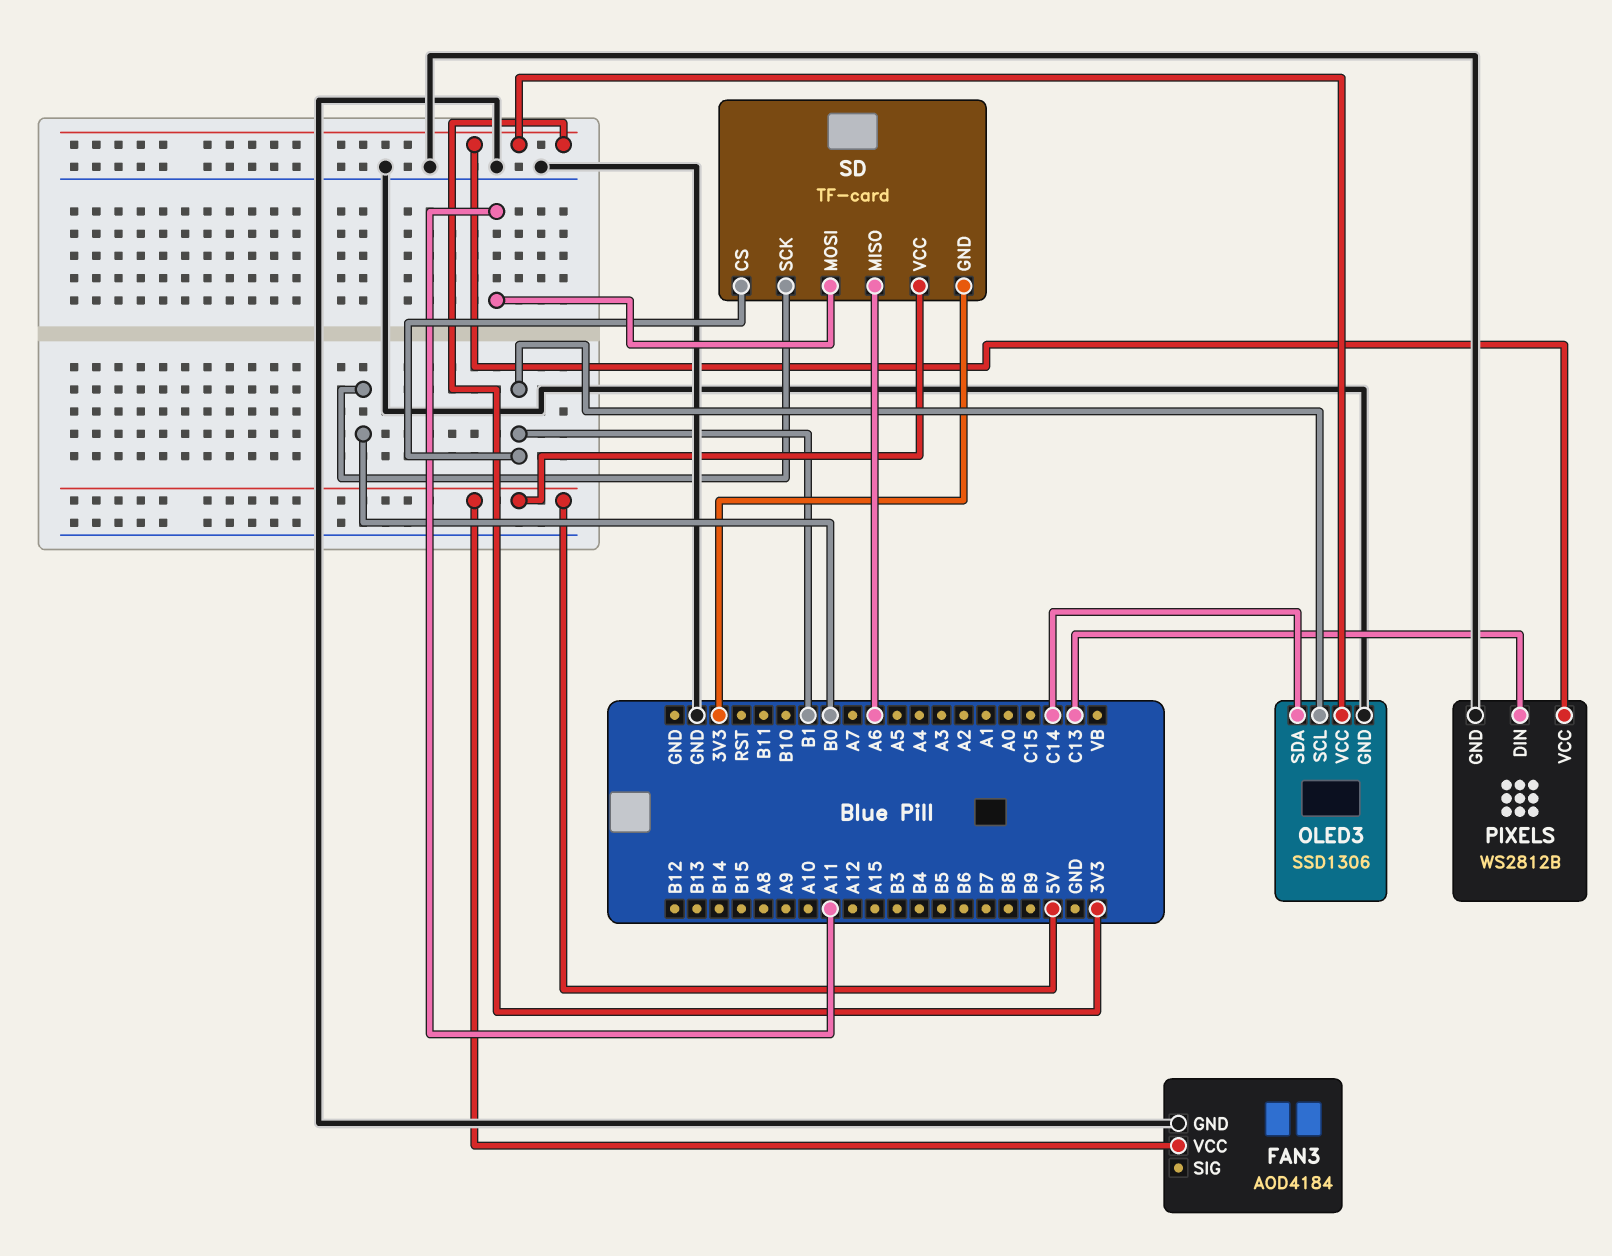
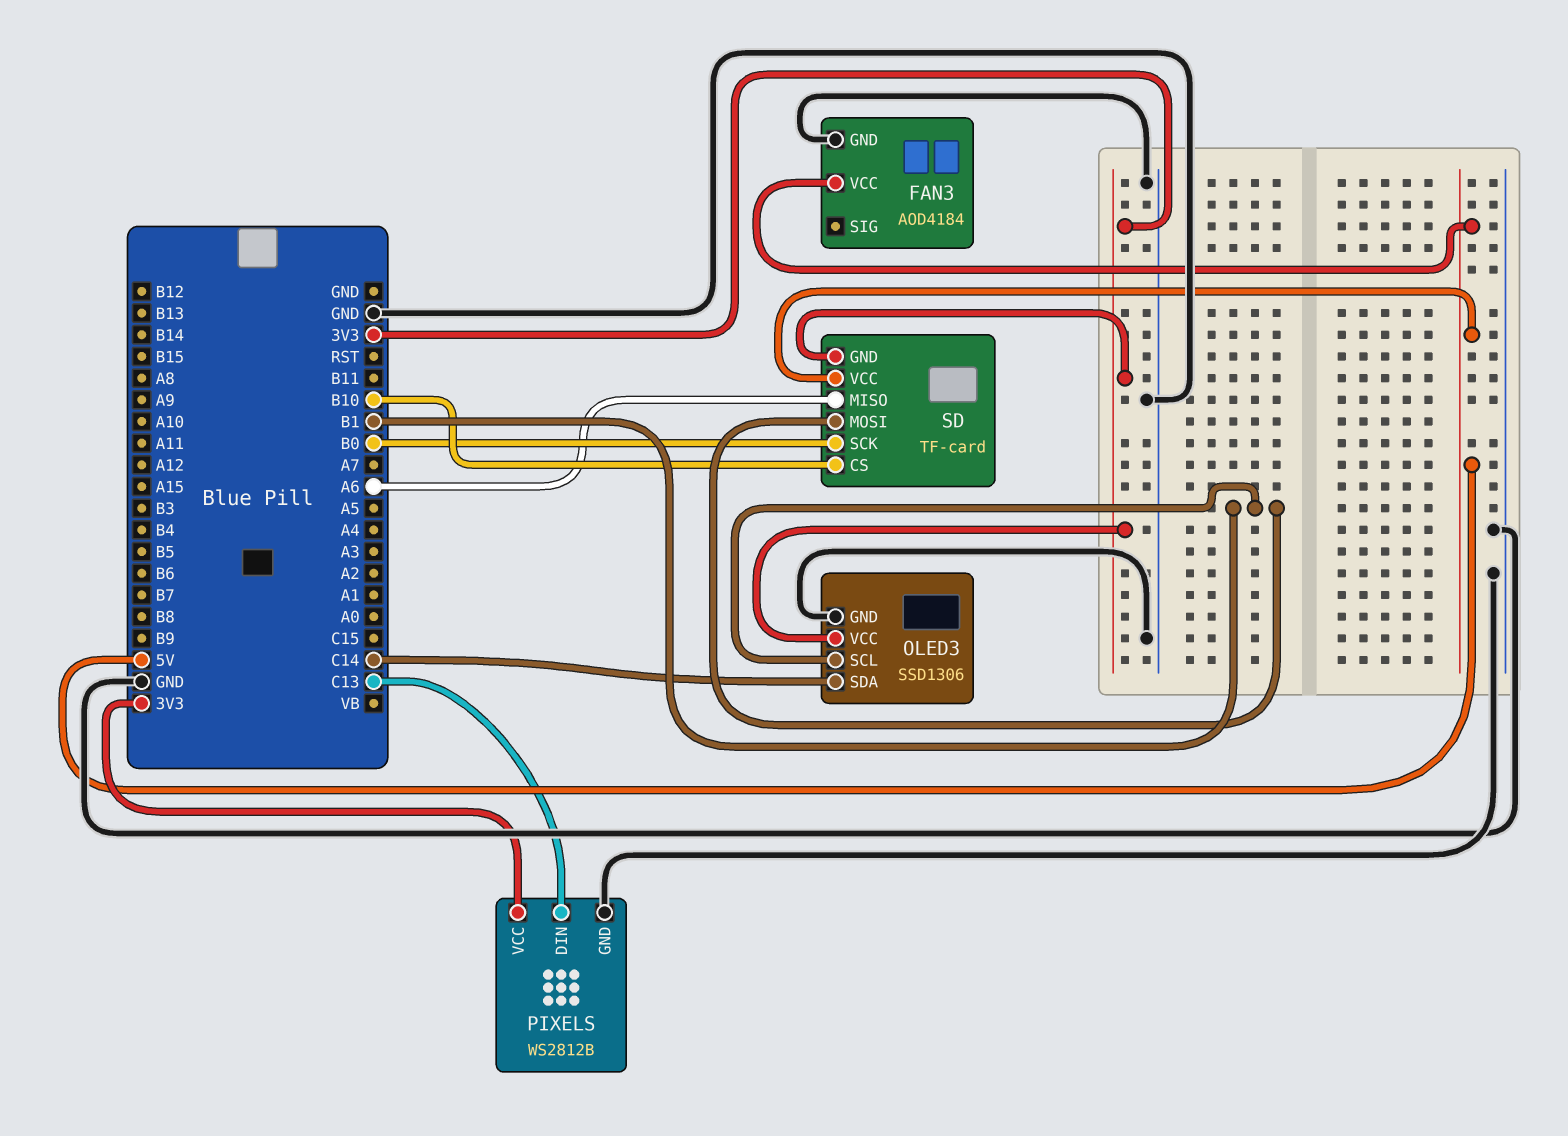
SD pin CS: B1 -> B10
SD pin MOSI: A11 -> B1

